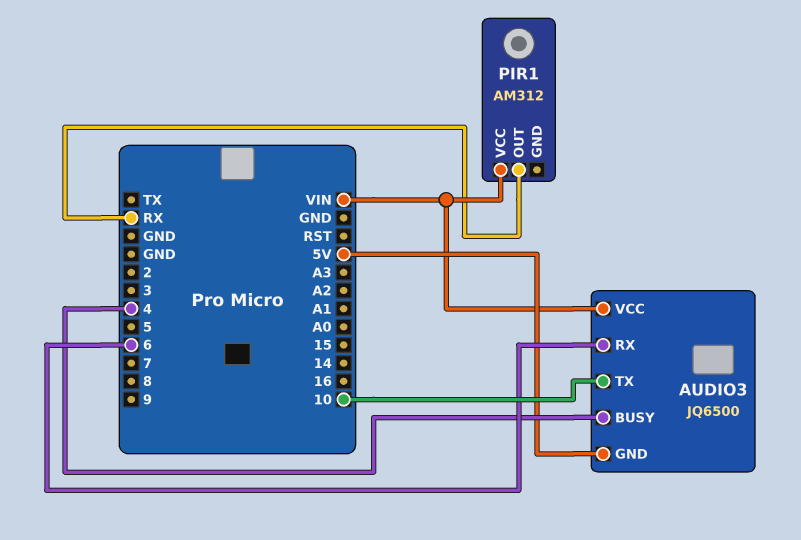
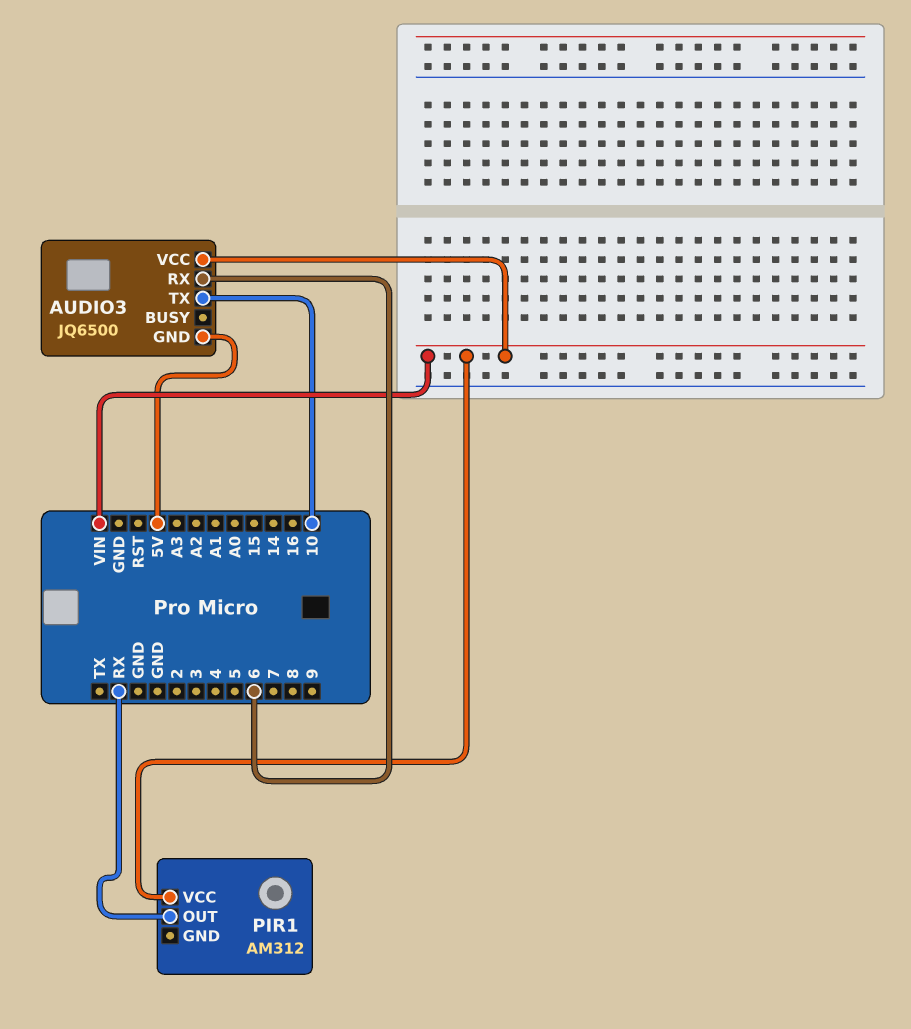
AUDIO3 pin BUSY: 4 -> none

